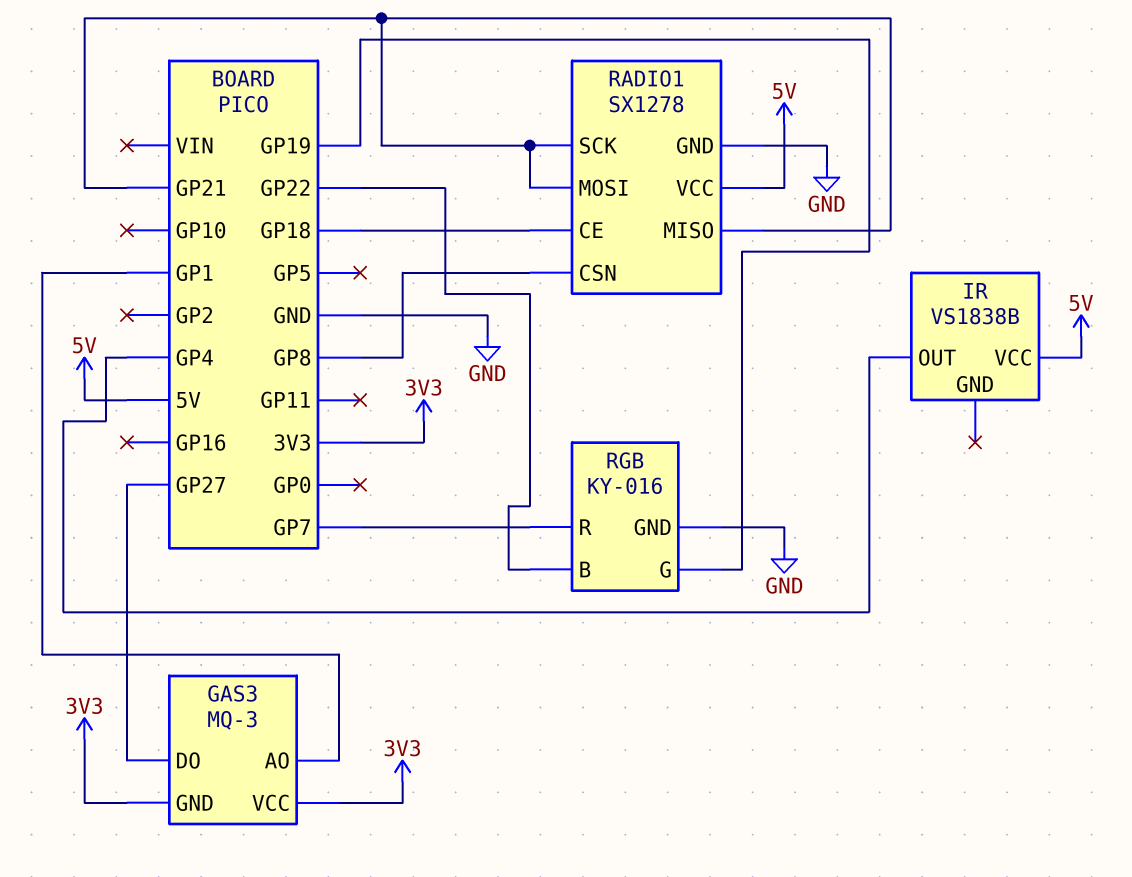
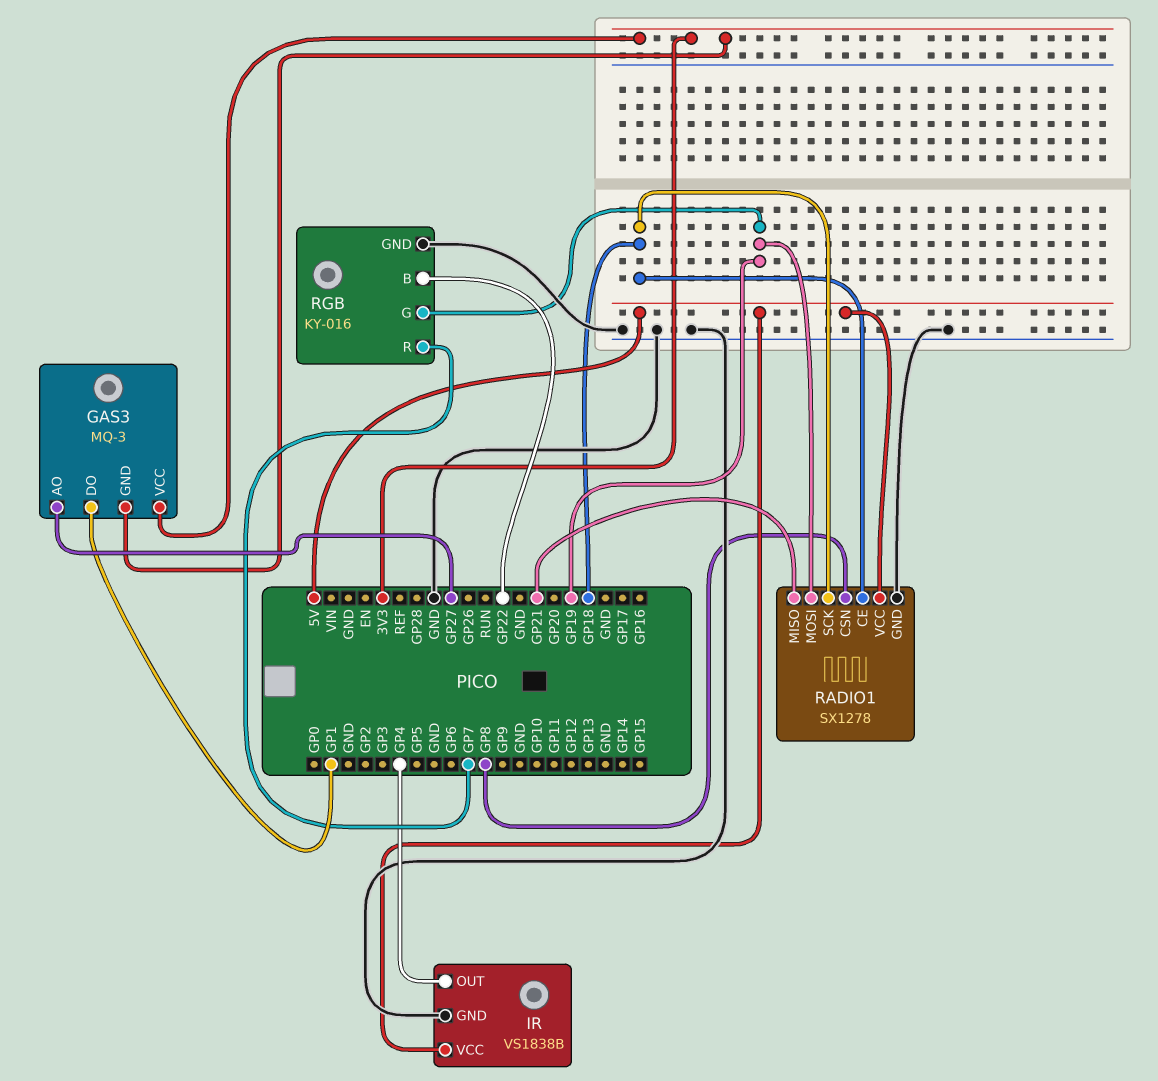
GAS3 pin AO: GP1 -> GP27
GAS3 pin DO: GP27 -> GP1
IR pin GND: none -> GND
RADIO1 pin MOSI: GP21 -> GP19
RADIO1 pin SCK: GP21 -> GP18

